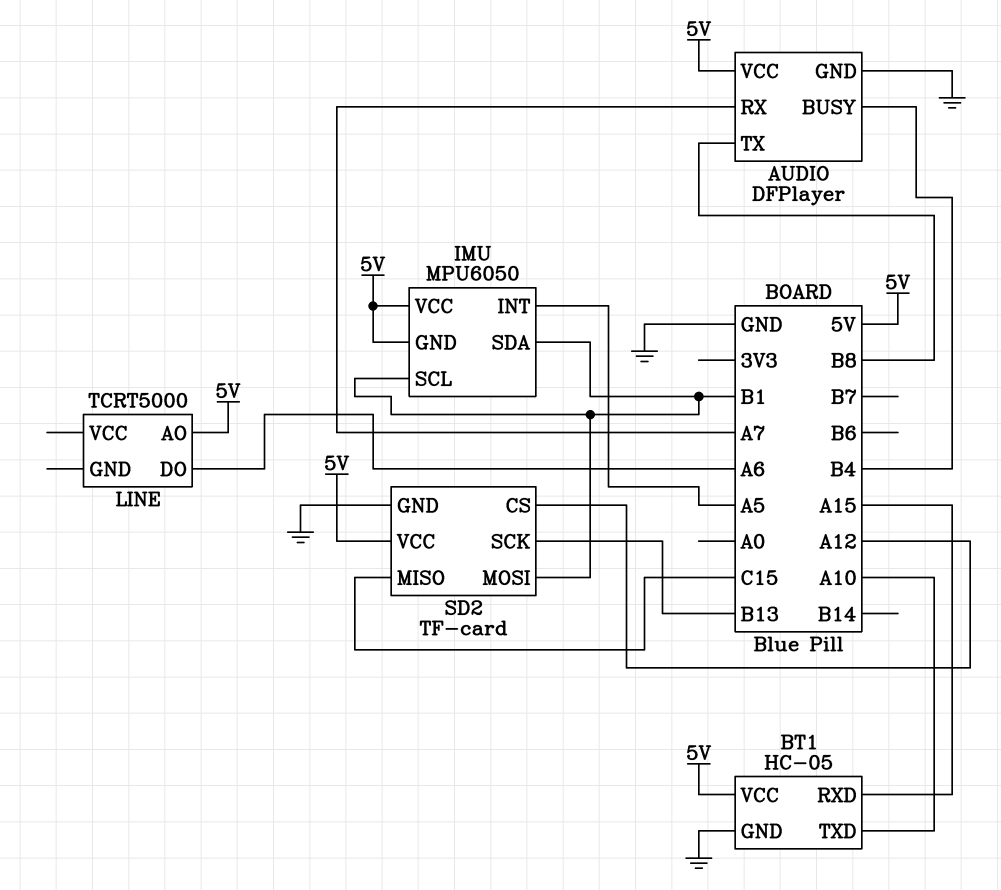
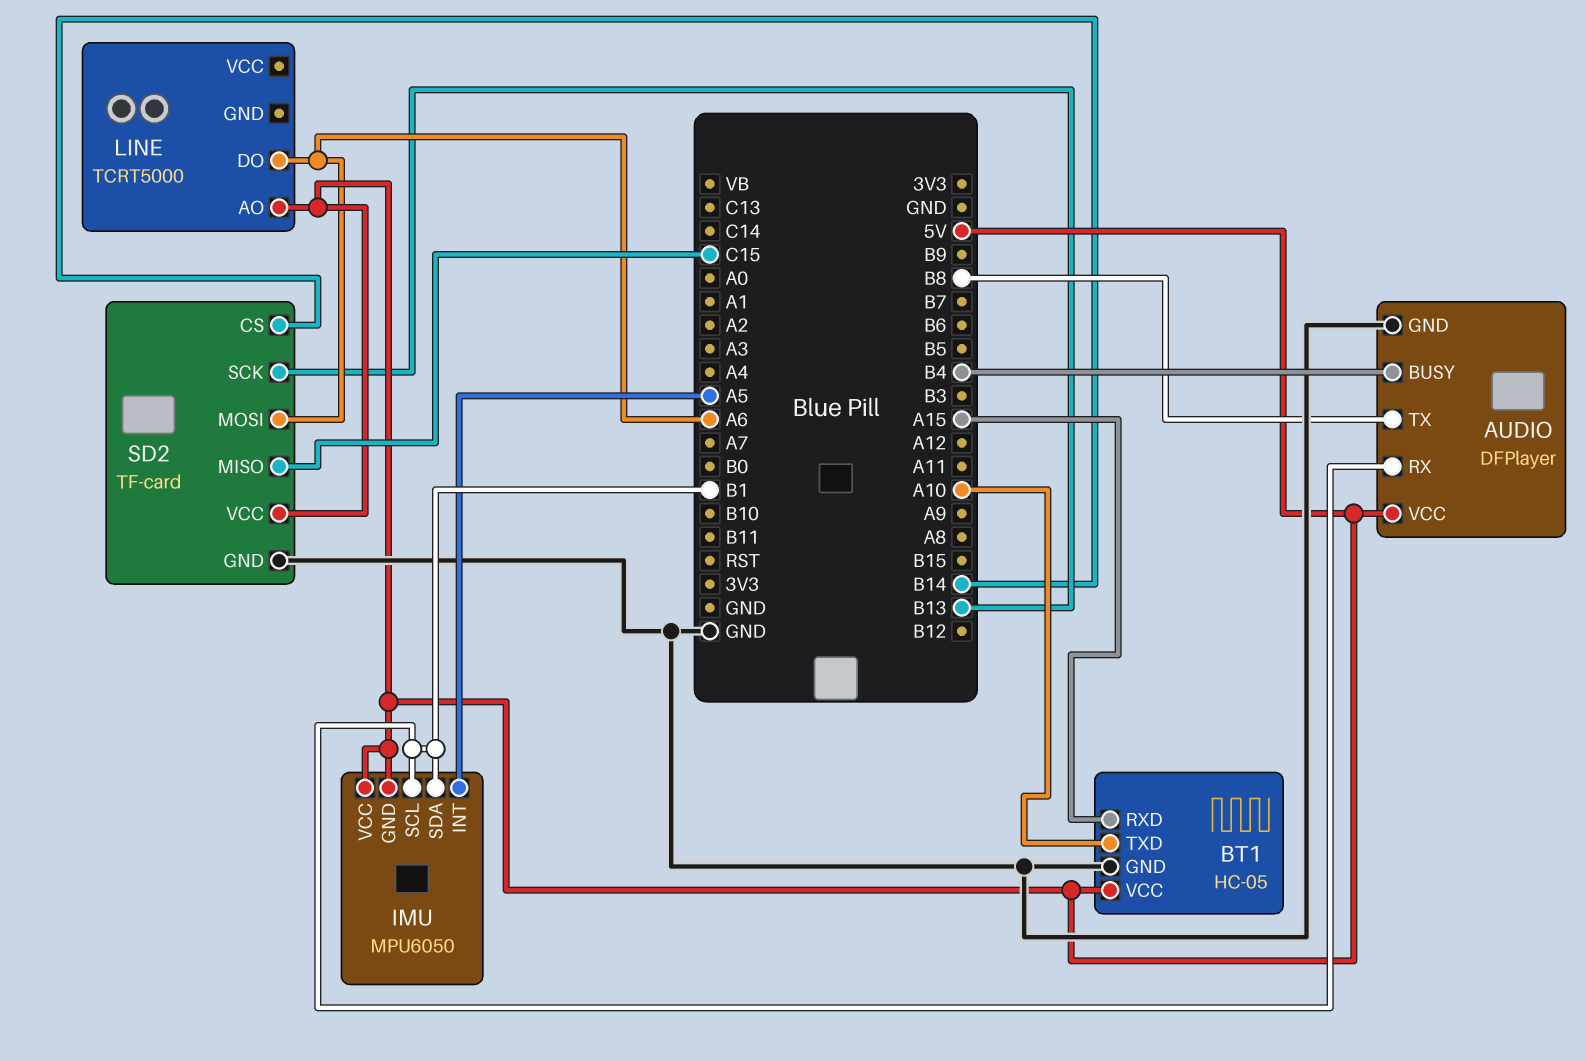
AUDIO pin RX: A7 -> B1
SD2 pin CS: A12 -> B14
SD2 pin MOSI: B1 -> A6

